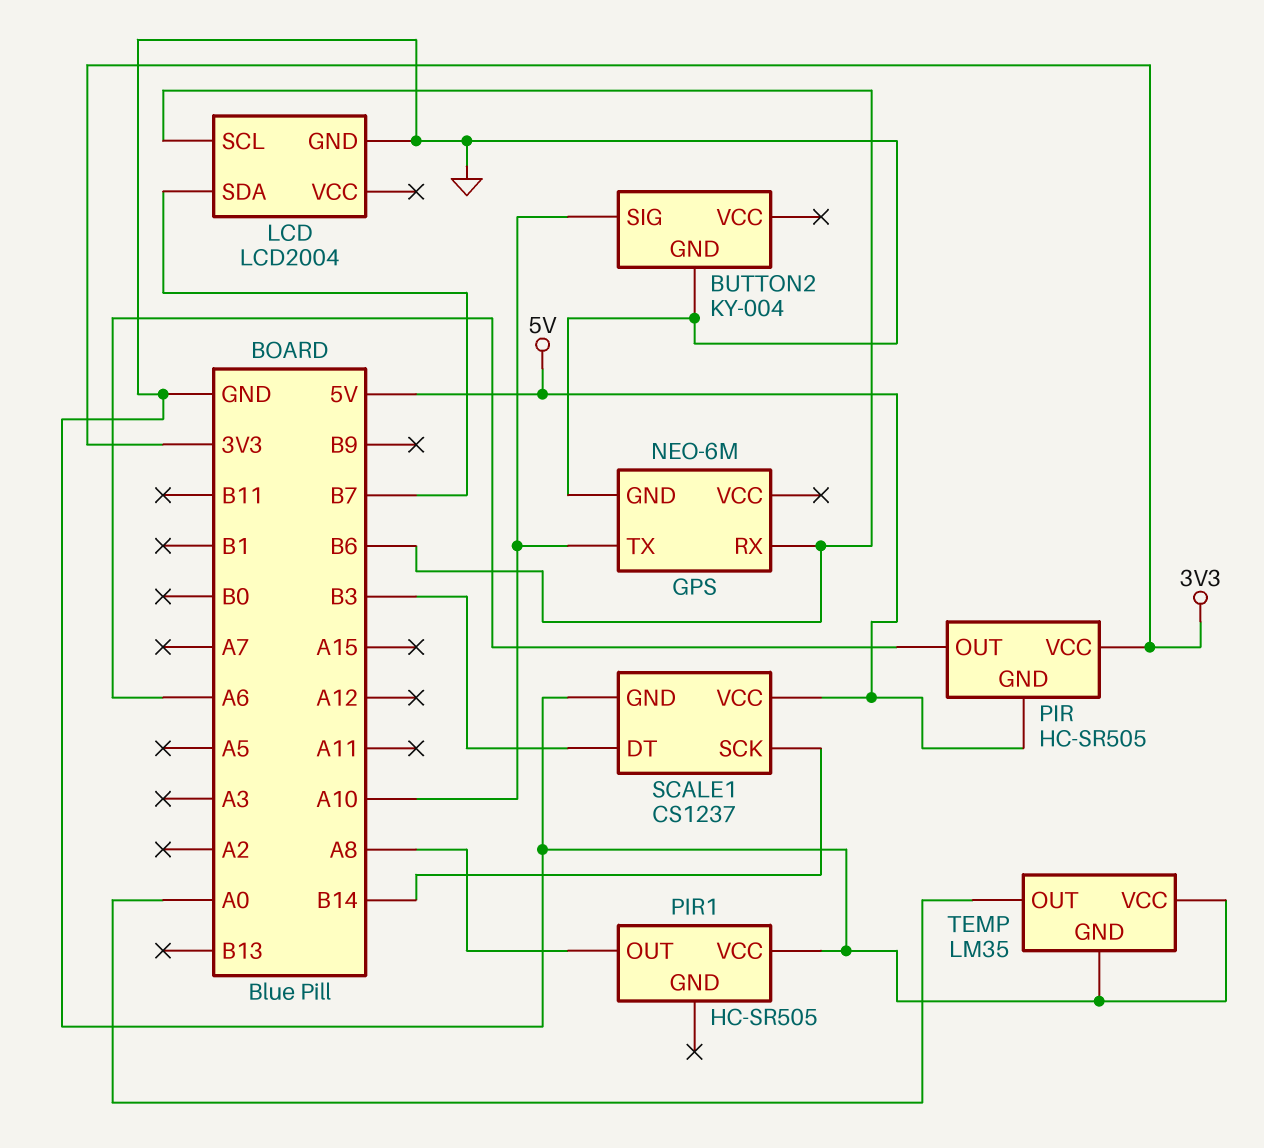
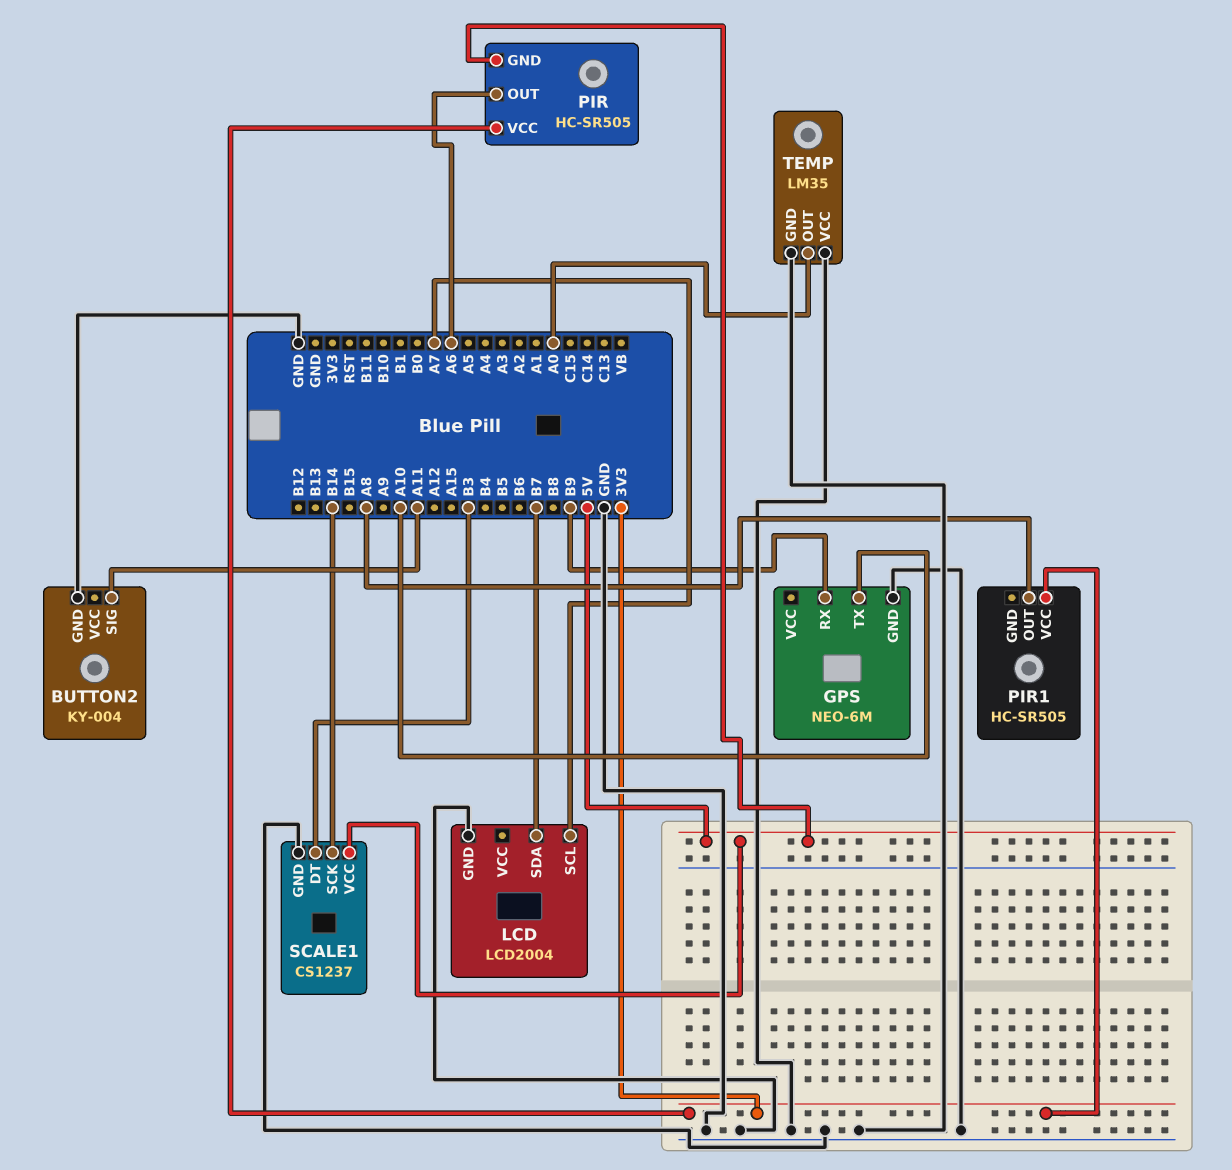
BUTTON2 pin SIG: A10 -> A11
GPS pin RX: B6 -> B9
LCD pin SCL: B6 -> A7
PIR1 pin VCC: GND -> 3V3

